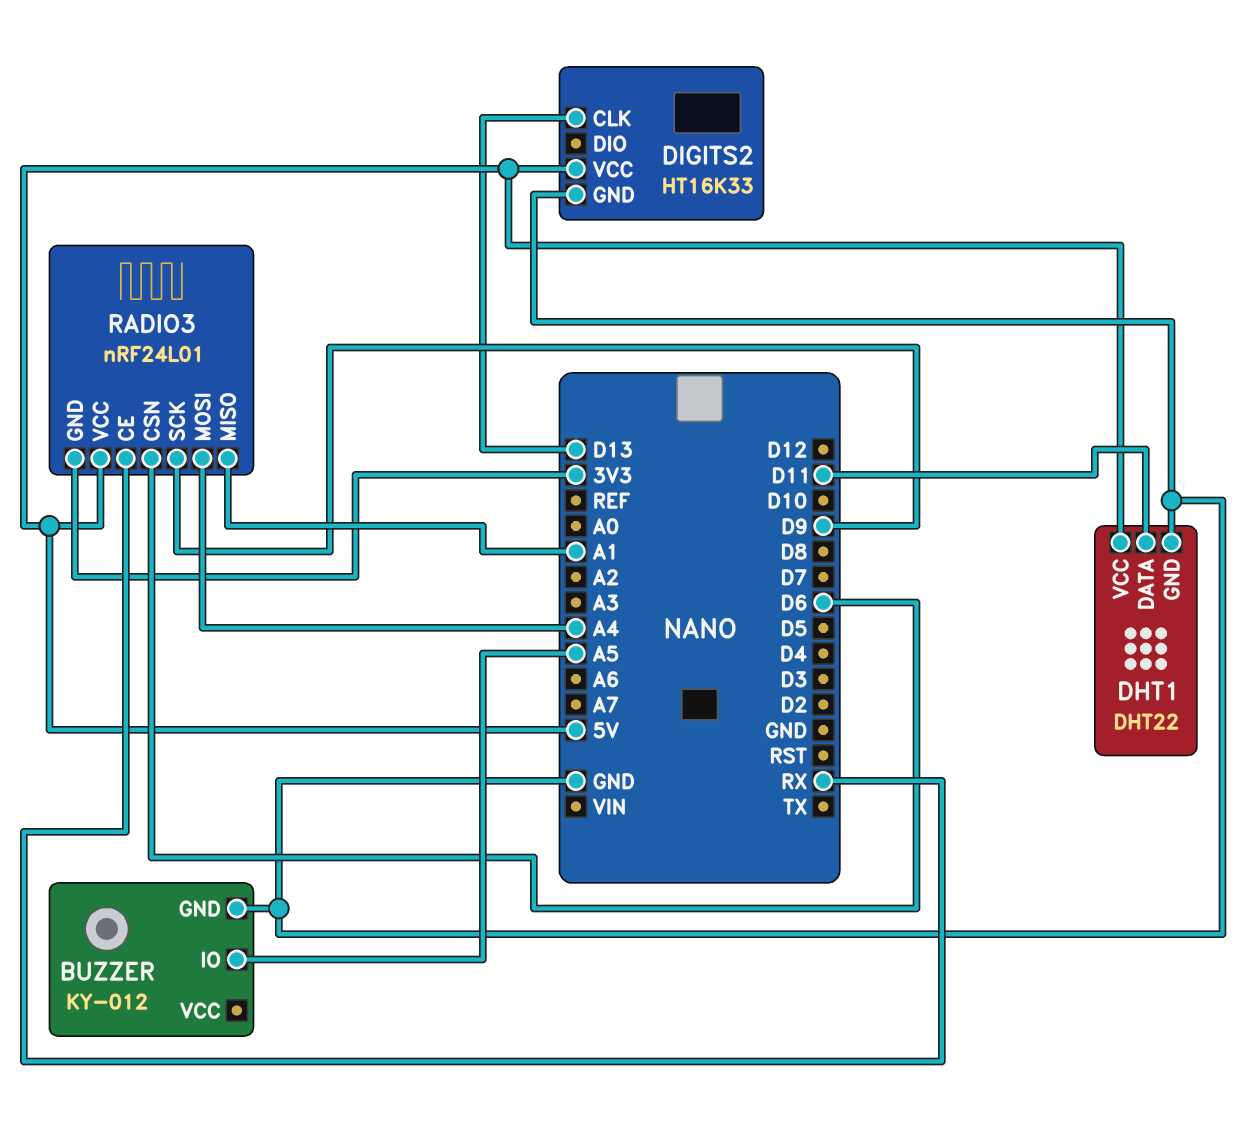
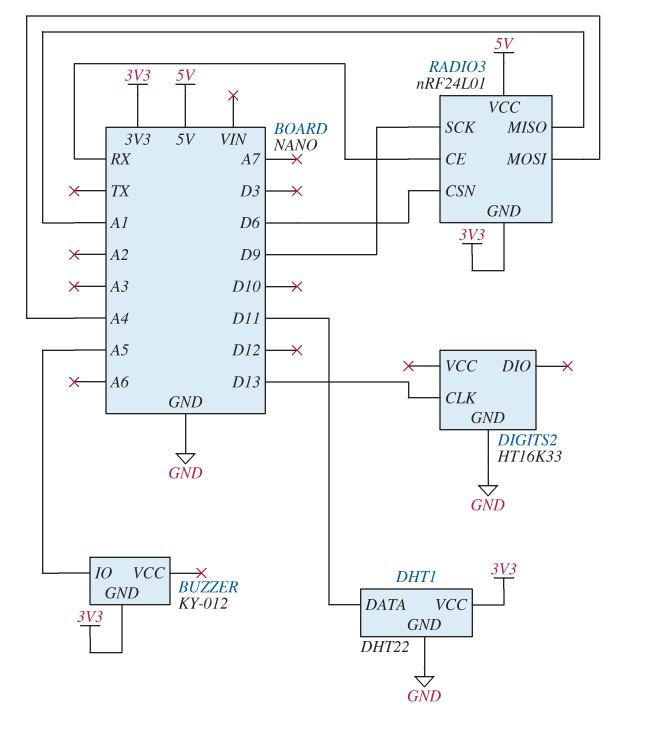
BUZZER pin GND: GND -> 3V3
DHT1 pin VCC: 5V -> 3V3
DIGITS2 pin VCC: 5V -> none

